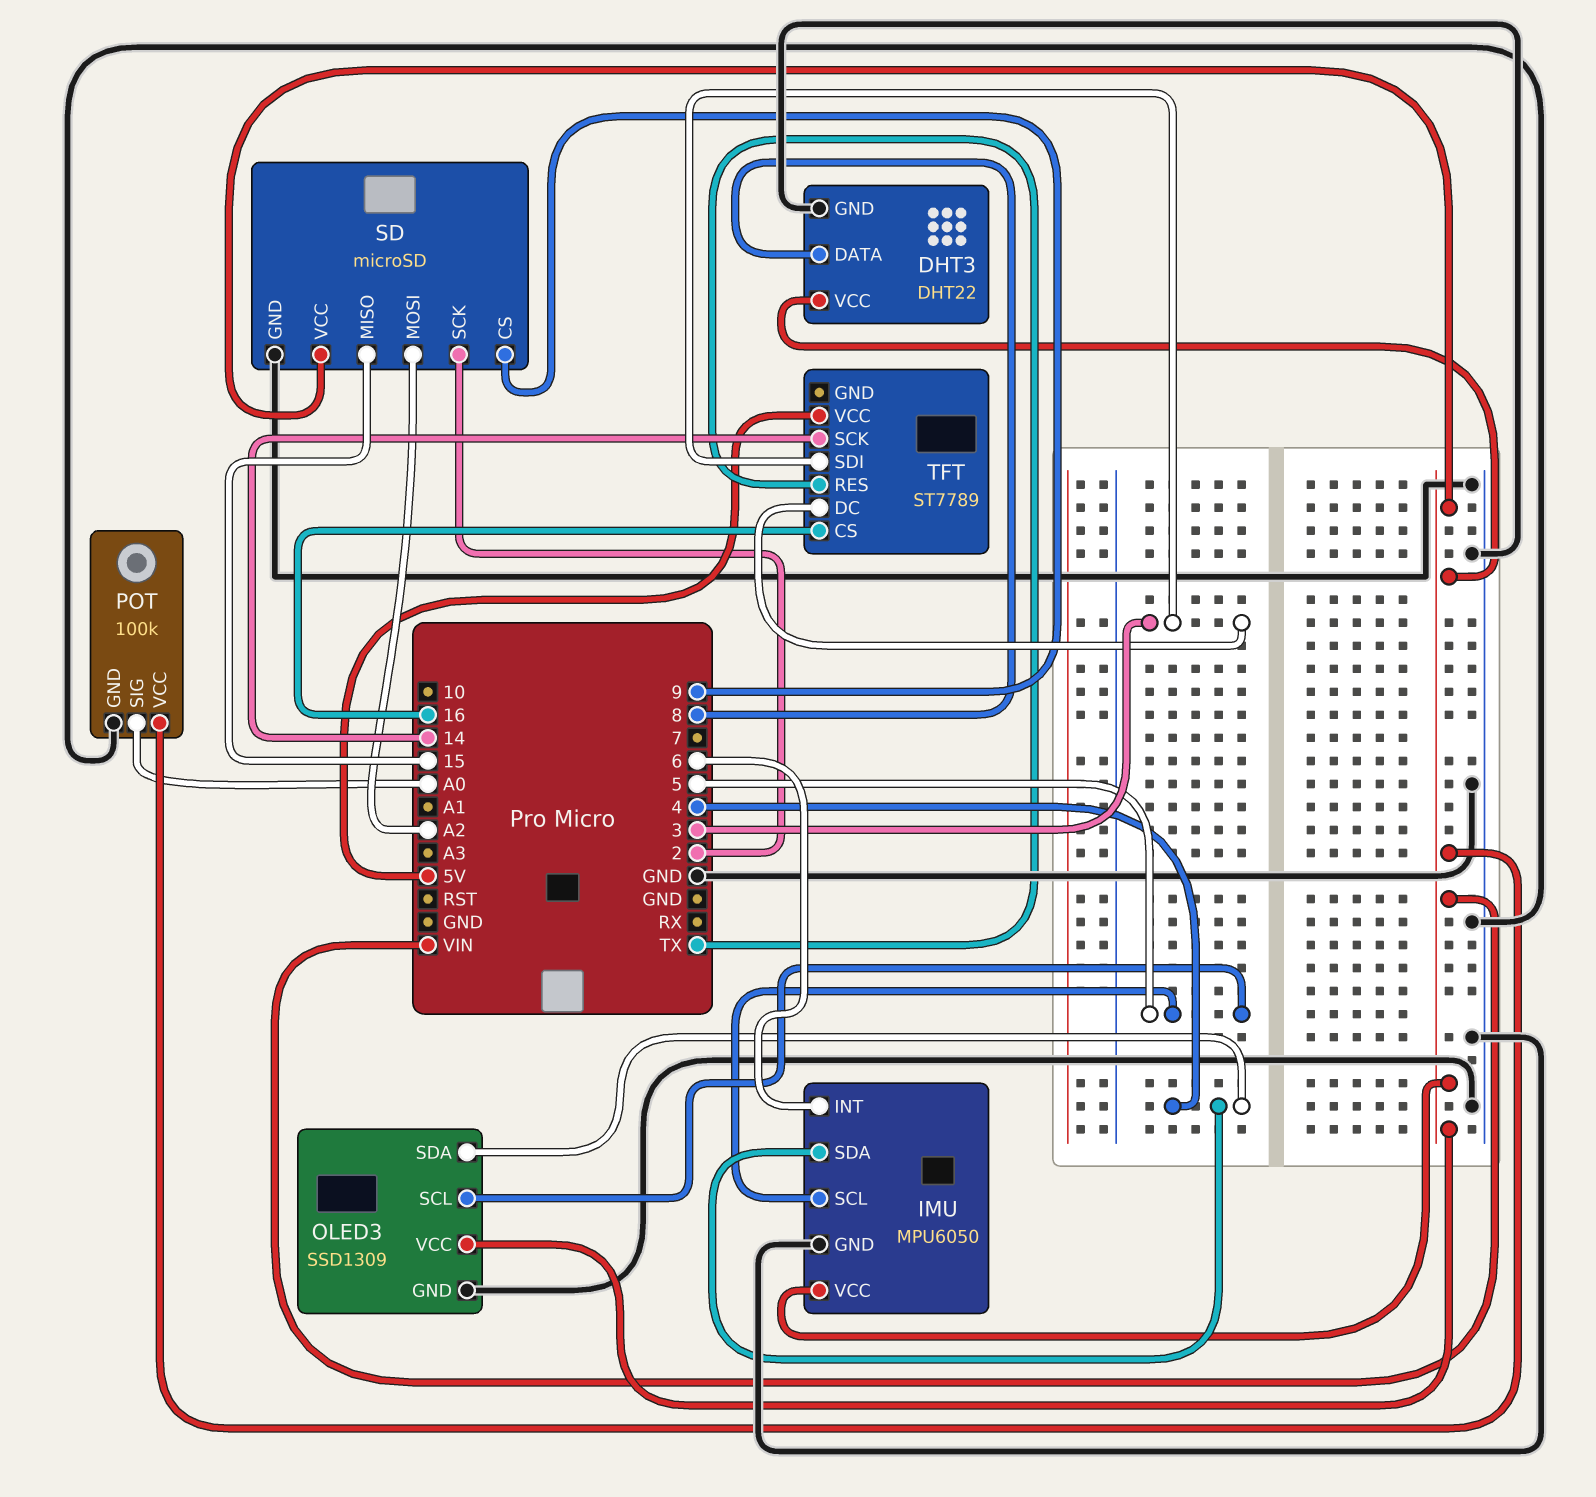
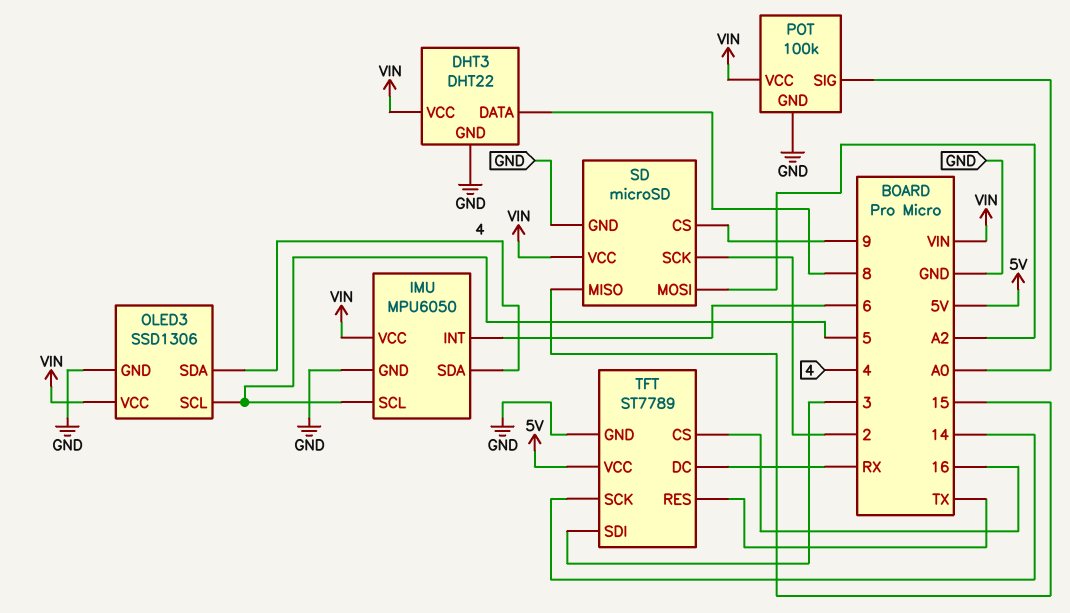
OLED3: SSD1309 -> SSD1306
TFT pin DC: 3 -> RX
TFT pin GND: none -> GND

